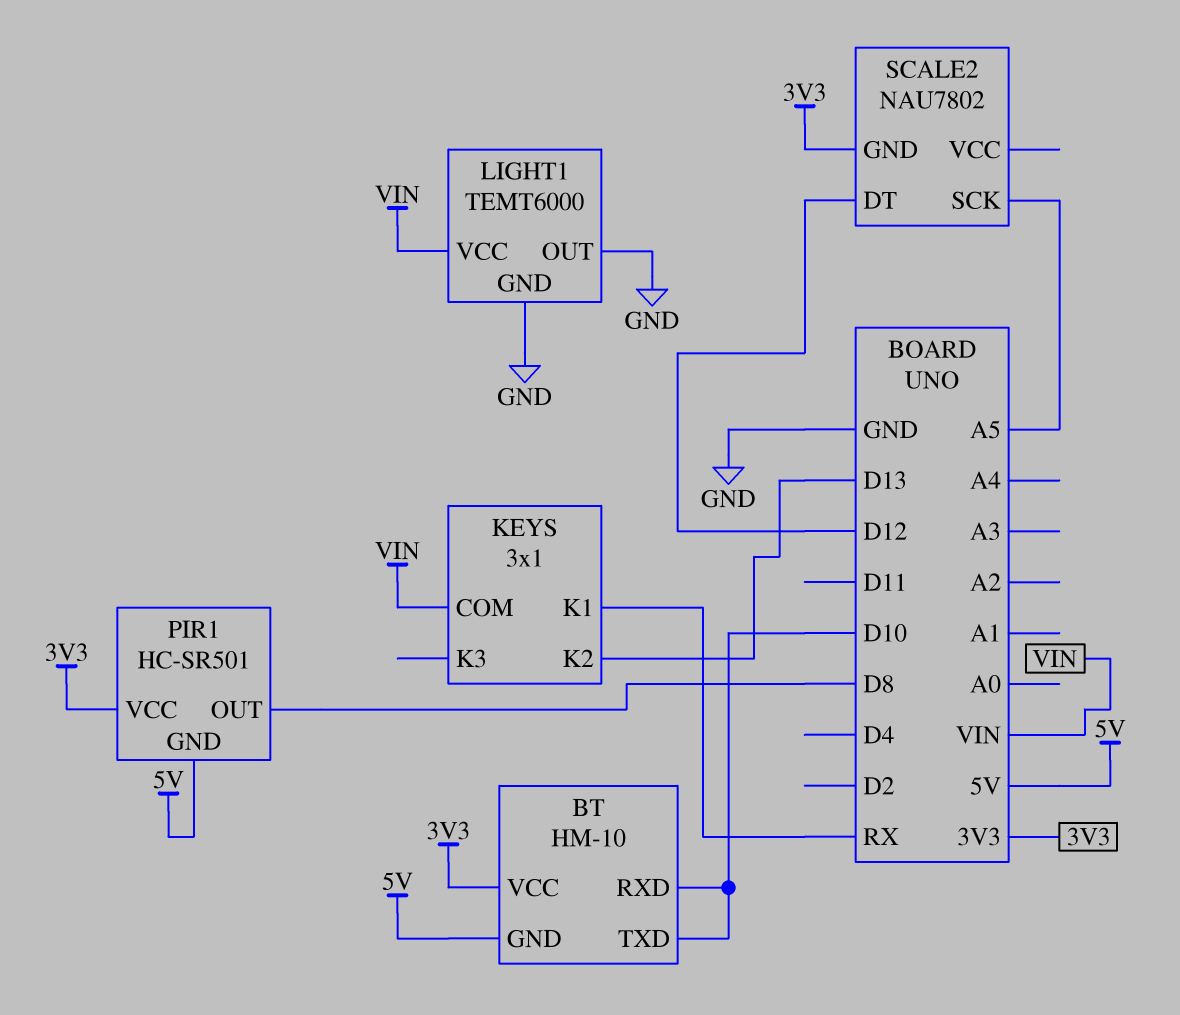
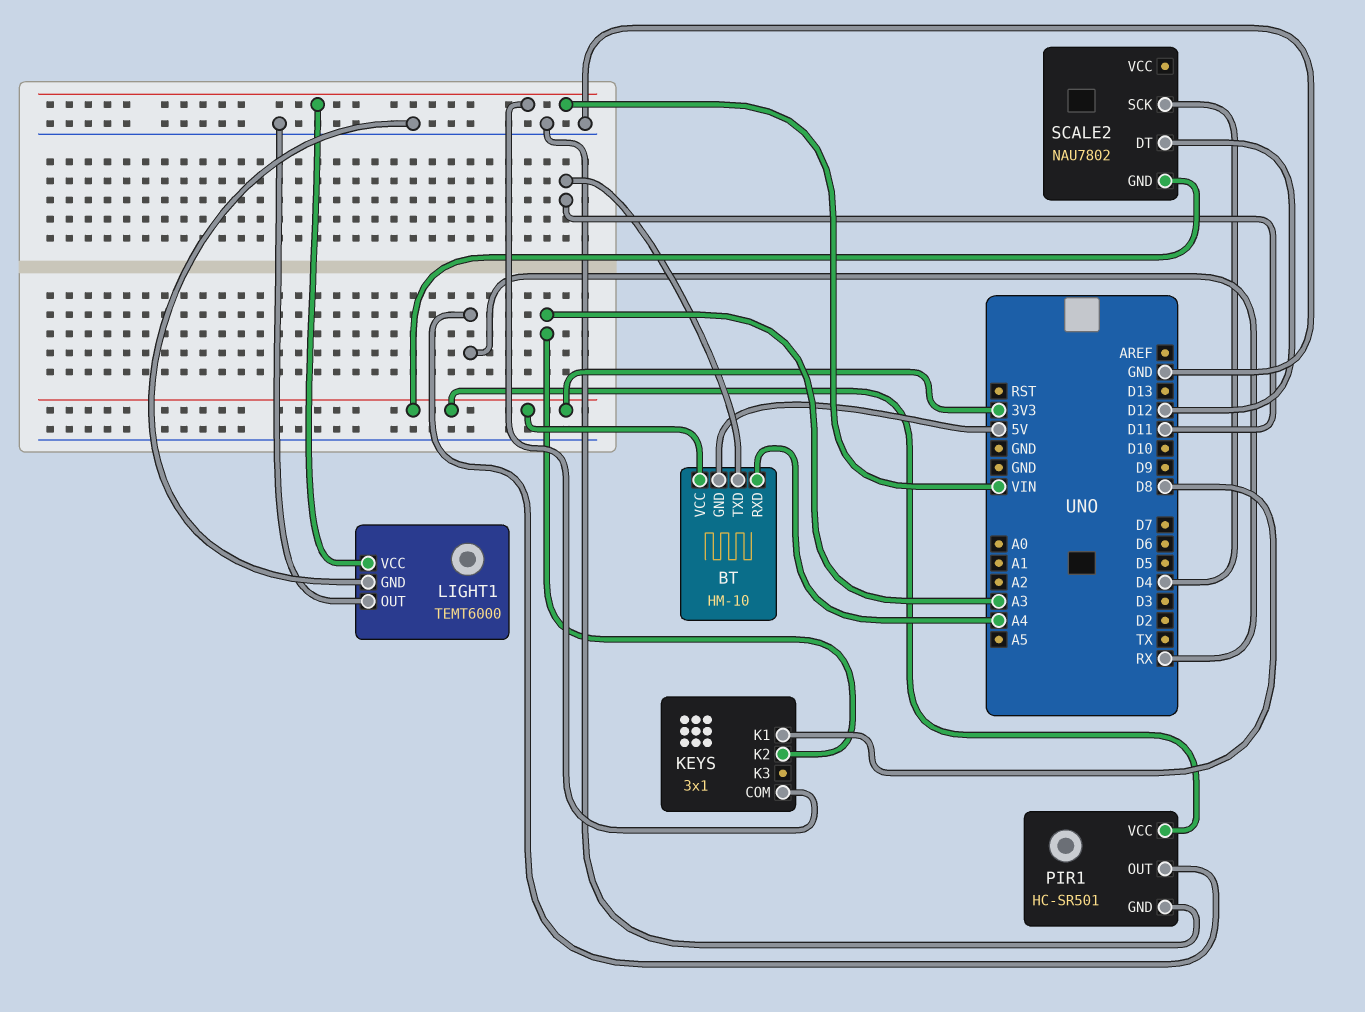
BT pin RXD: D10 -> A4
BT pin TXD: D10 -> D11
KEYS pin K1: RX -> D8
KEYS pin K2: D13 -> A3
PIR1 pin GND: 5V -> GND
PIR1 pin OUT: D8 -> RX
SCALE2 pin SCK: A5 -> D4

